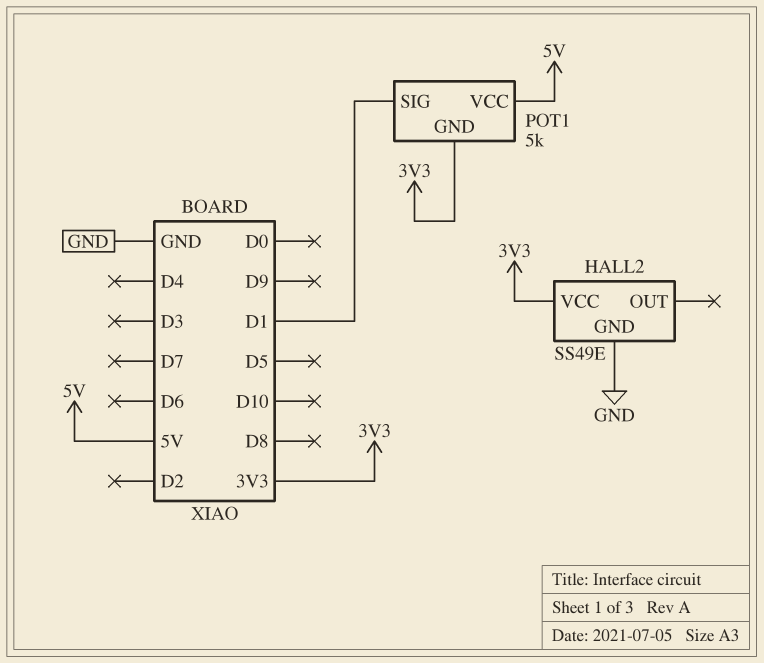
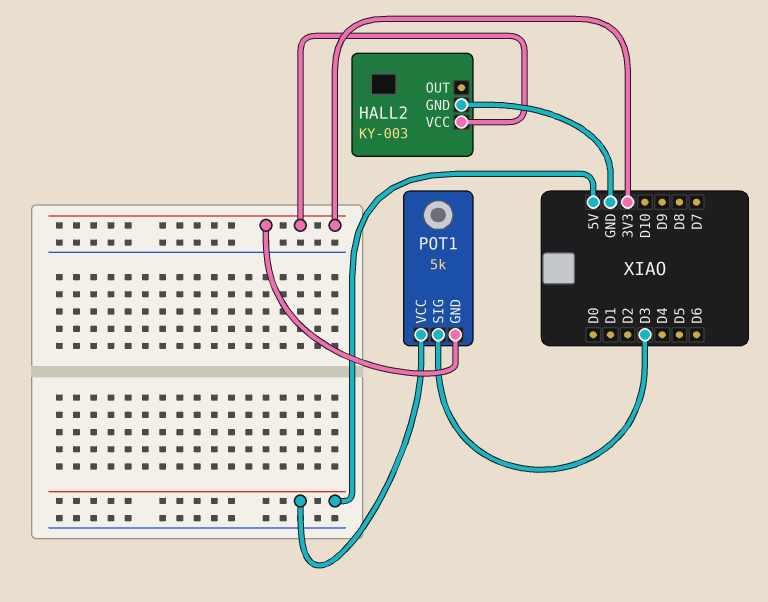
HALL2: SS49E -> KY-003
POT1 pin SIG: D1 -> D3

